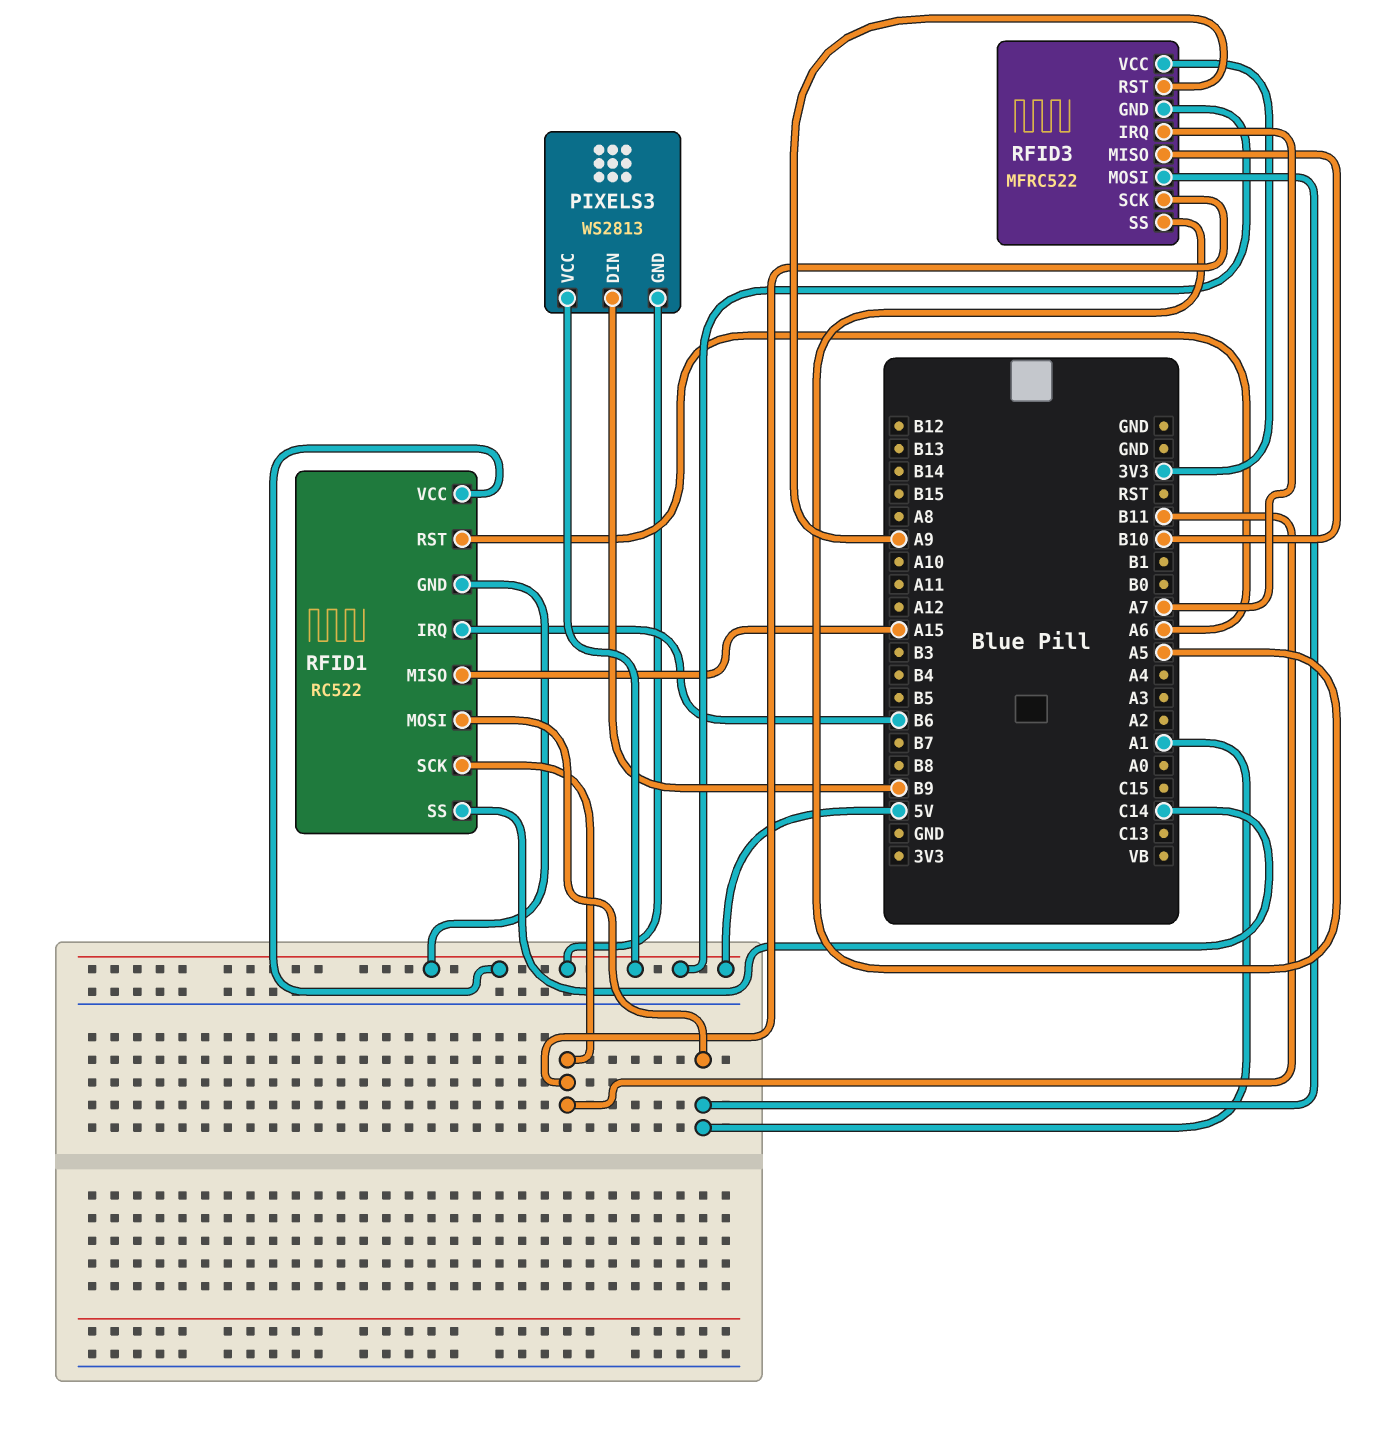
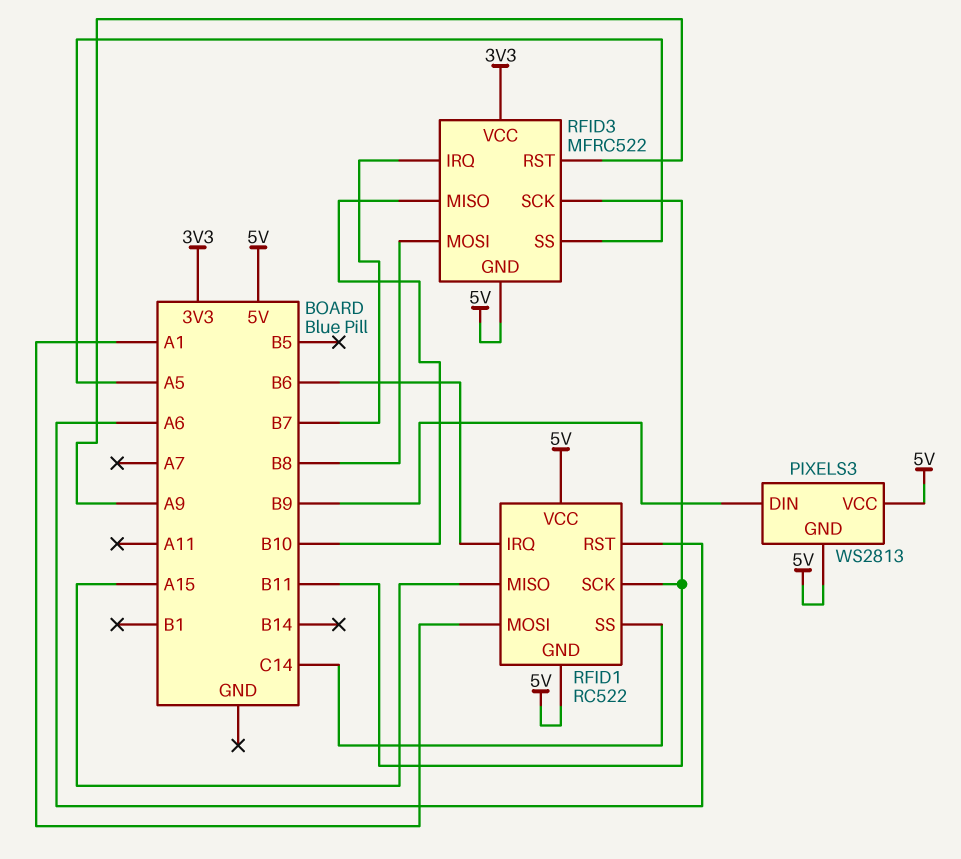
RFID3 pin IRQ: A7 -> B7
RFID3 pin MOSI: A1 -> B8

